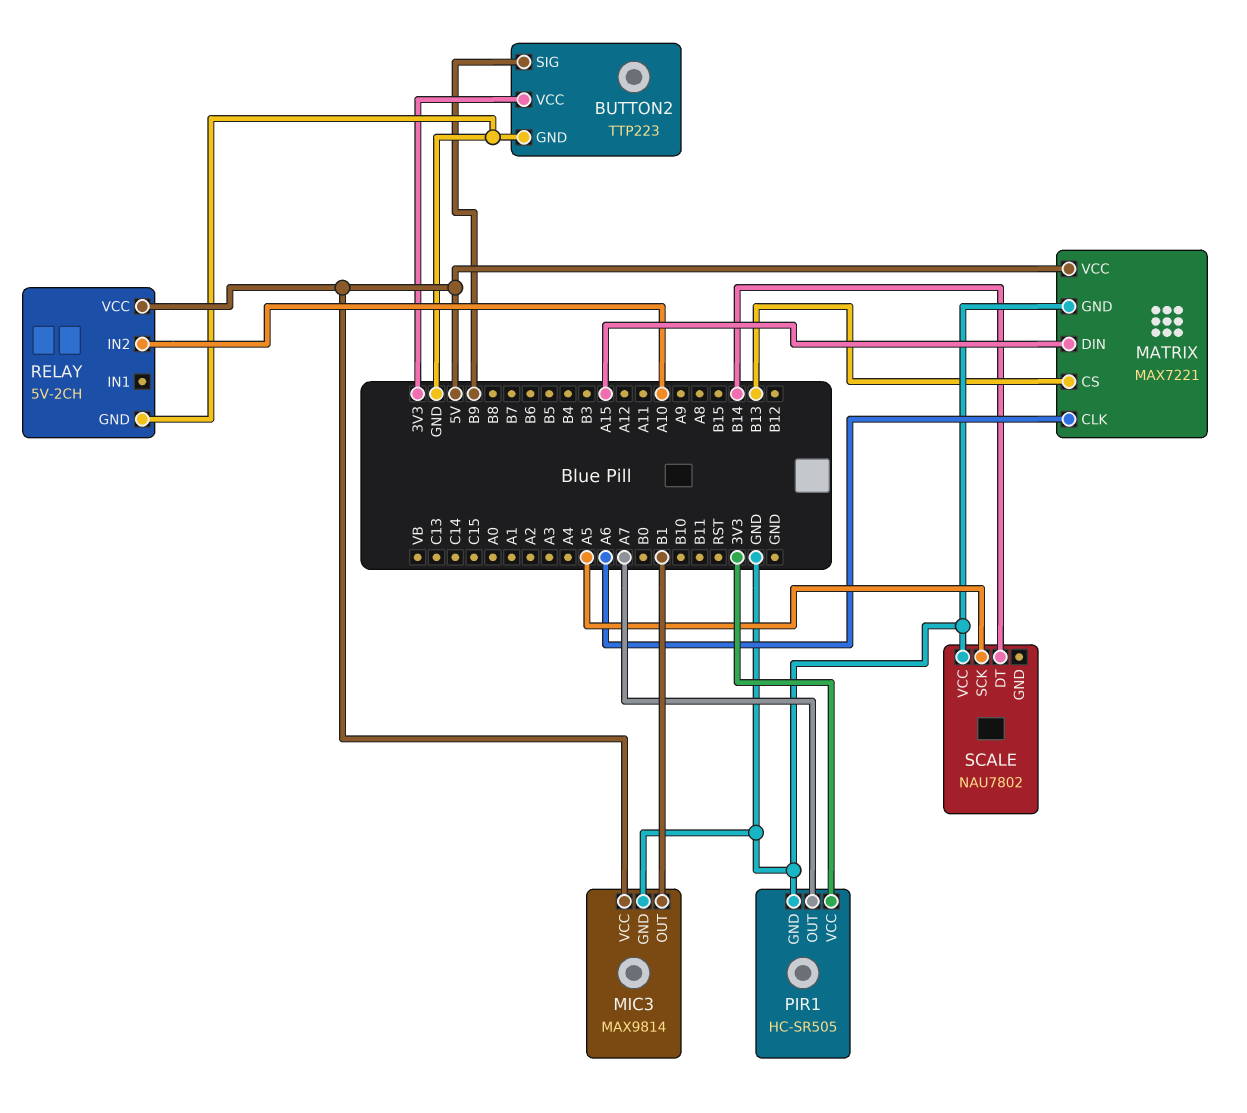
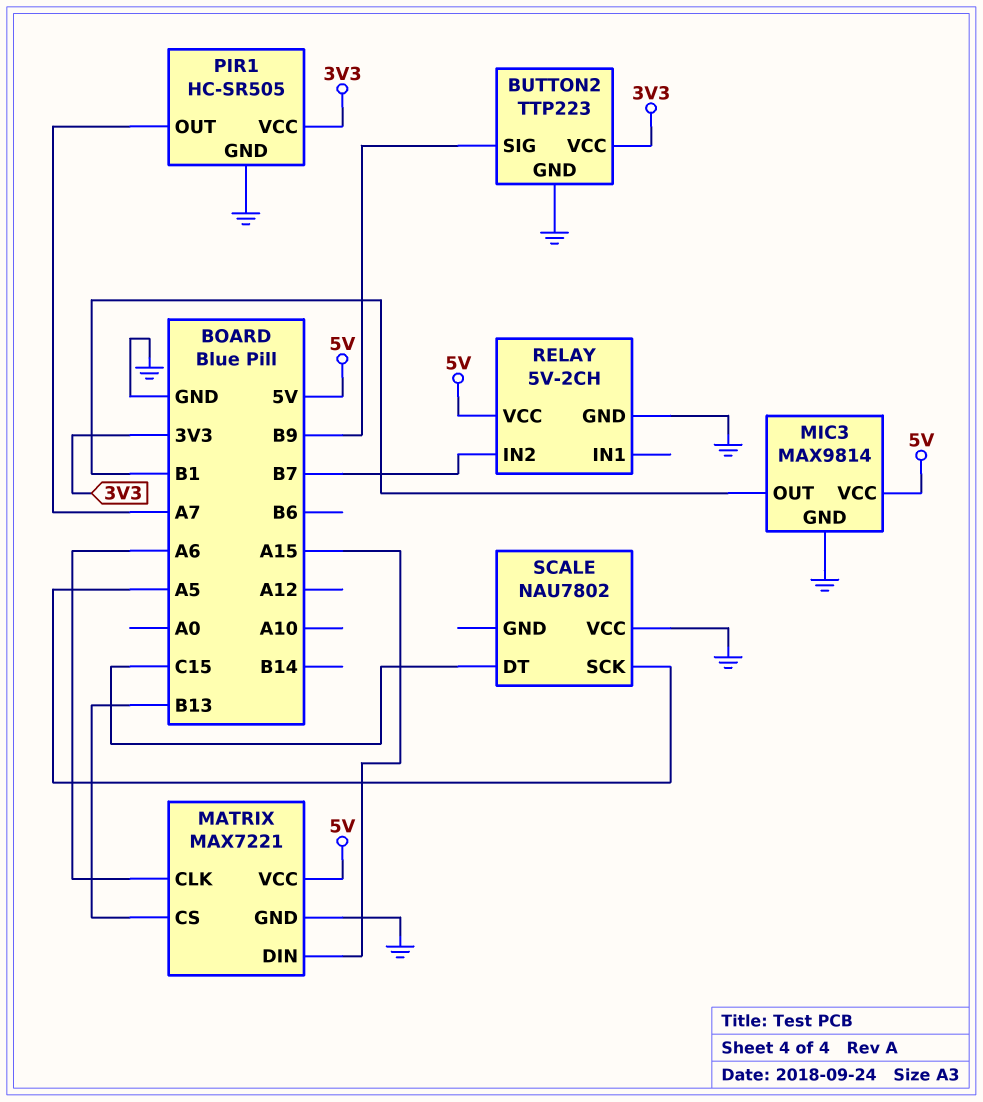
RELAY pin IN2: A10 -> B7
SCALE pin DT: B14 -> C15

